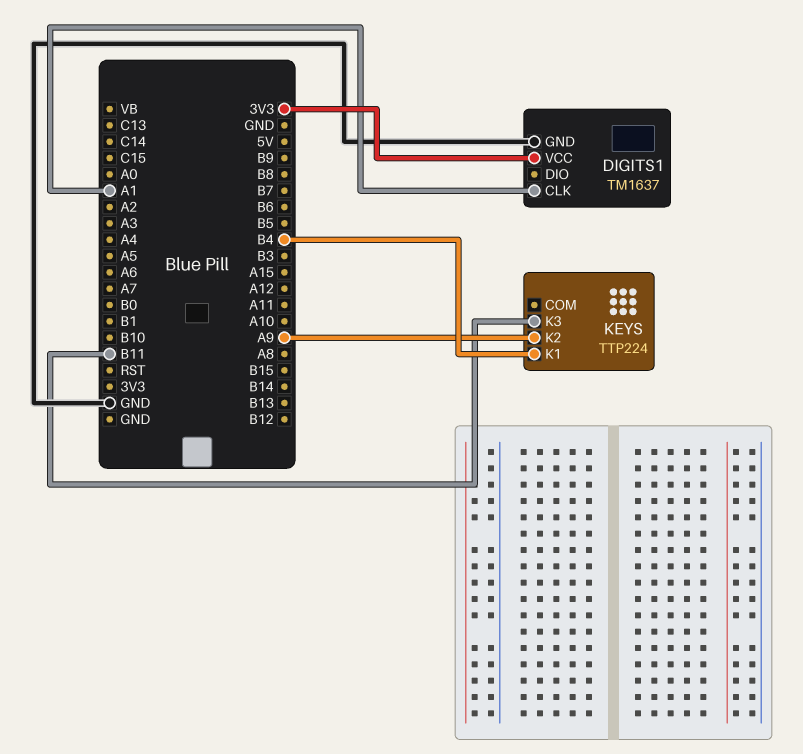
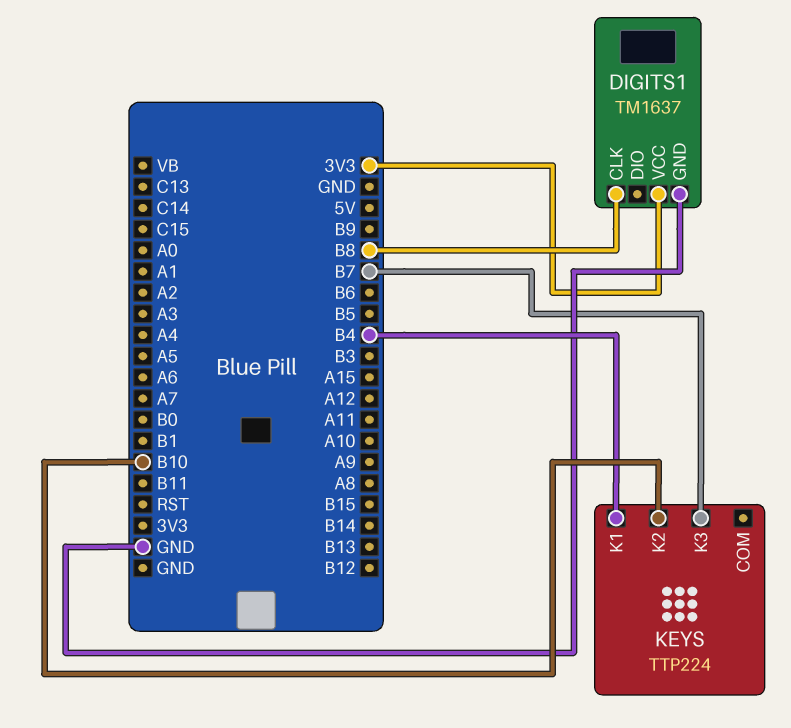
DIGITS1 pin CLK: A1 -> B8
KEYS pin K2: A9 -> B10
KEYS pin K3: B11 -> B7

